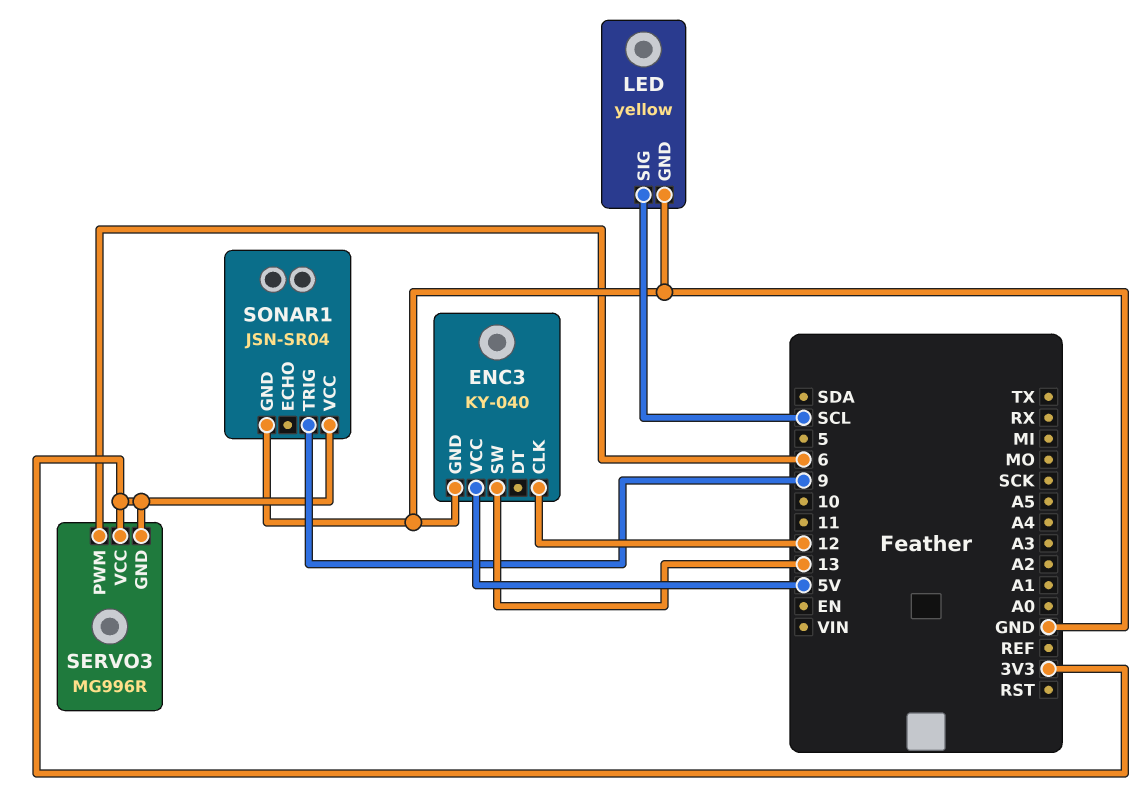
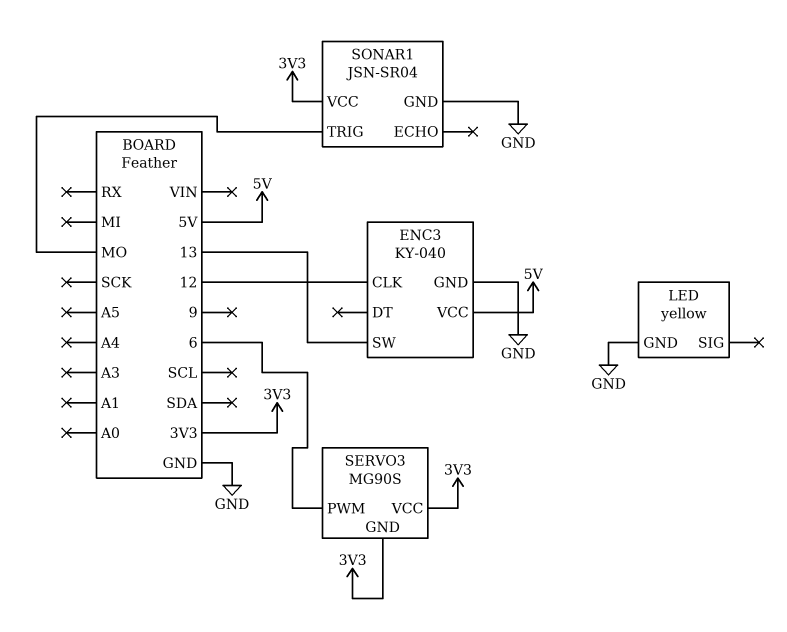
LED pin SIG: SCL -> none
SERVO3: MG996R -> MG90S
SONAR1 pin TRIG: 9 -> MO

